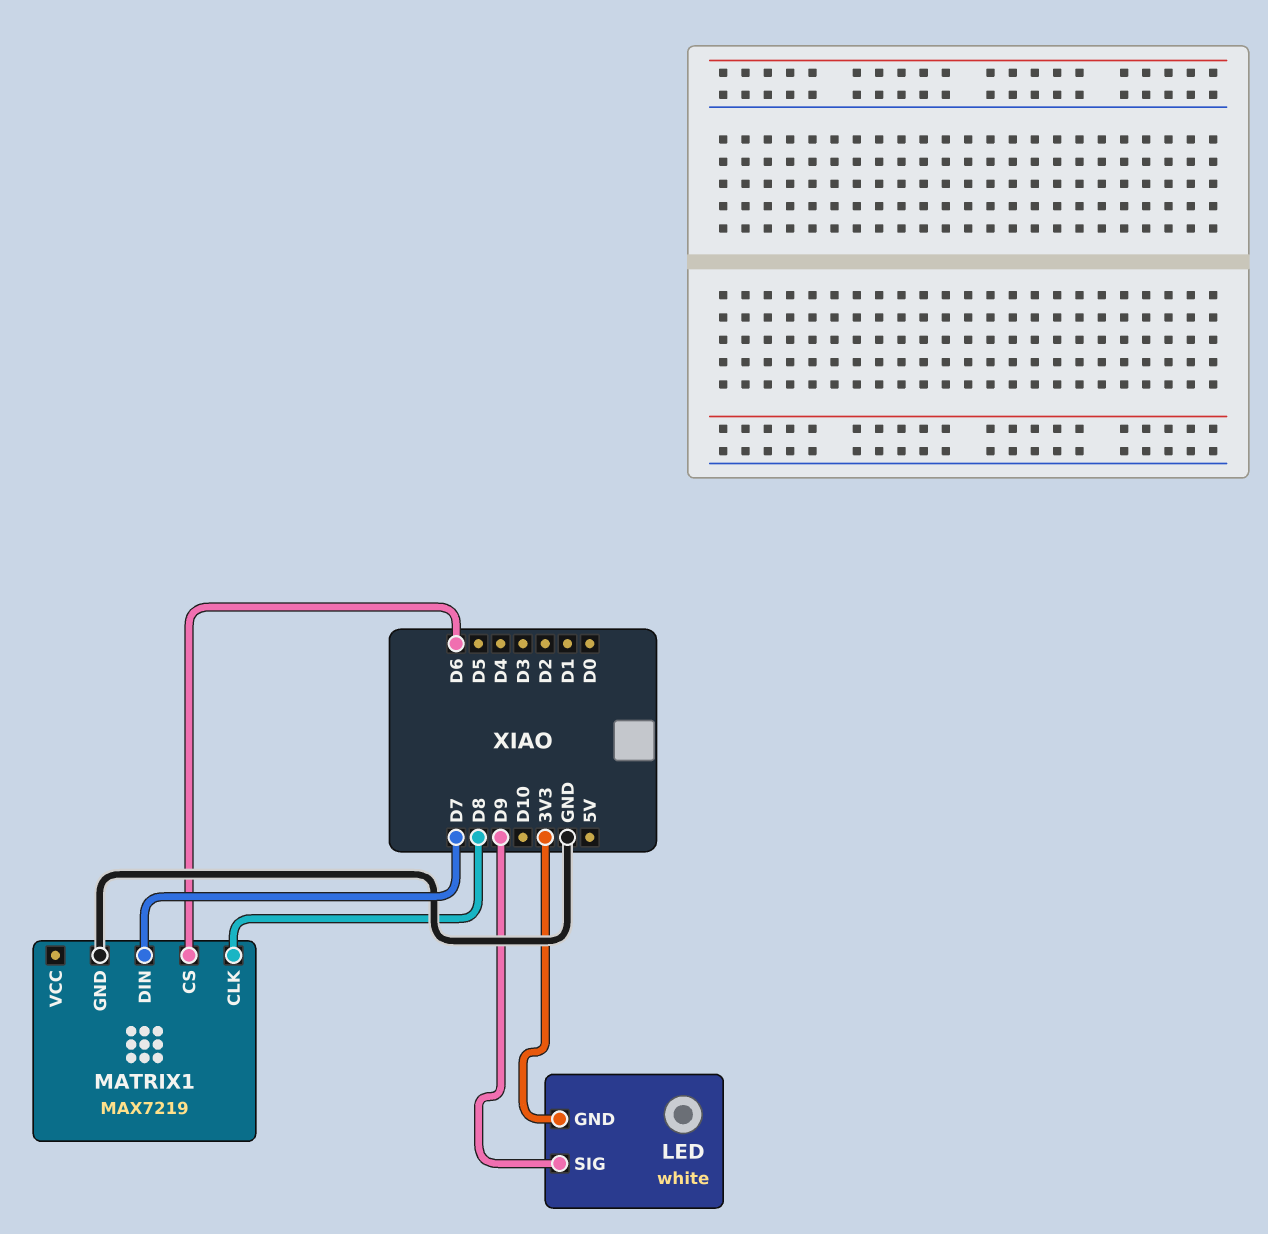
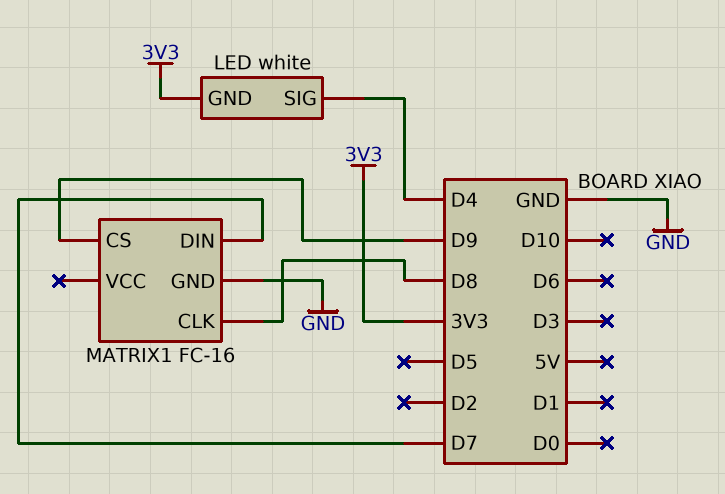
LED pin SIG: D9 -> D4
MATRIX1: MAX7219 -> FC-16
MATRIX1 pin CS: D6 -> D9

